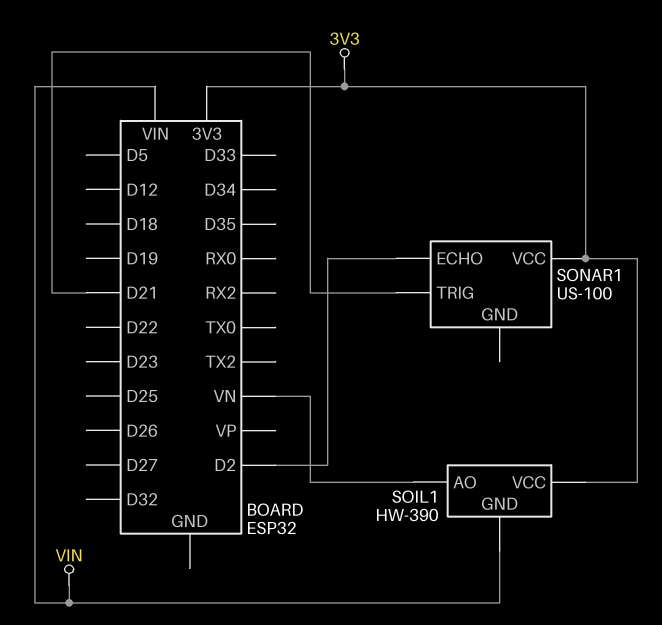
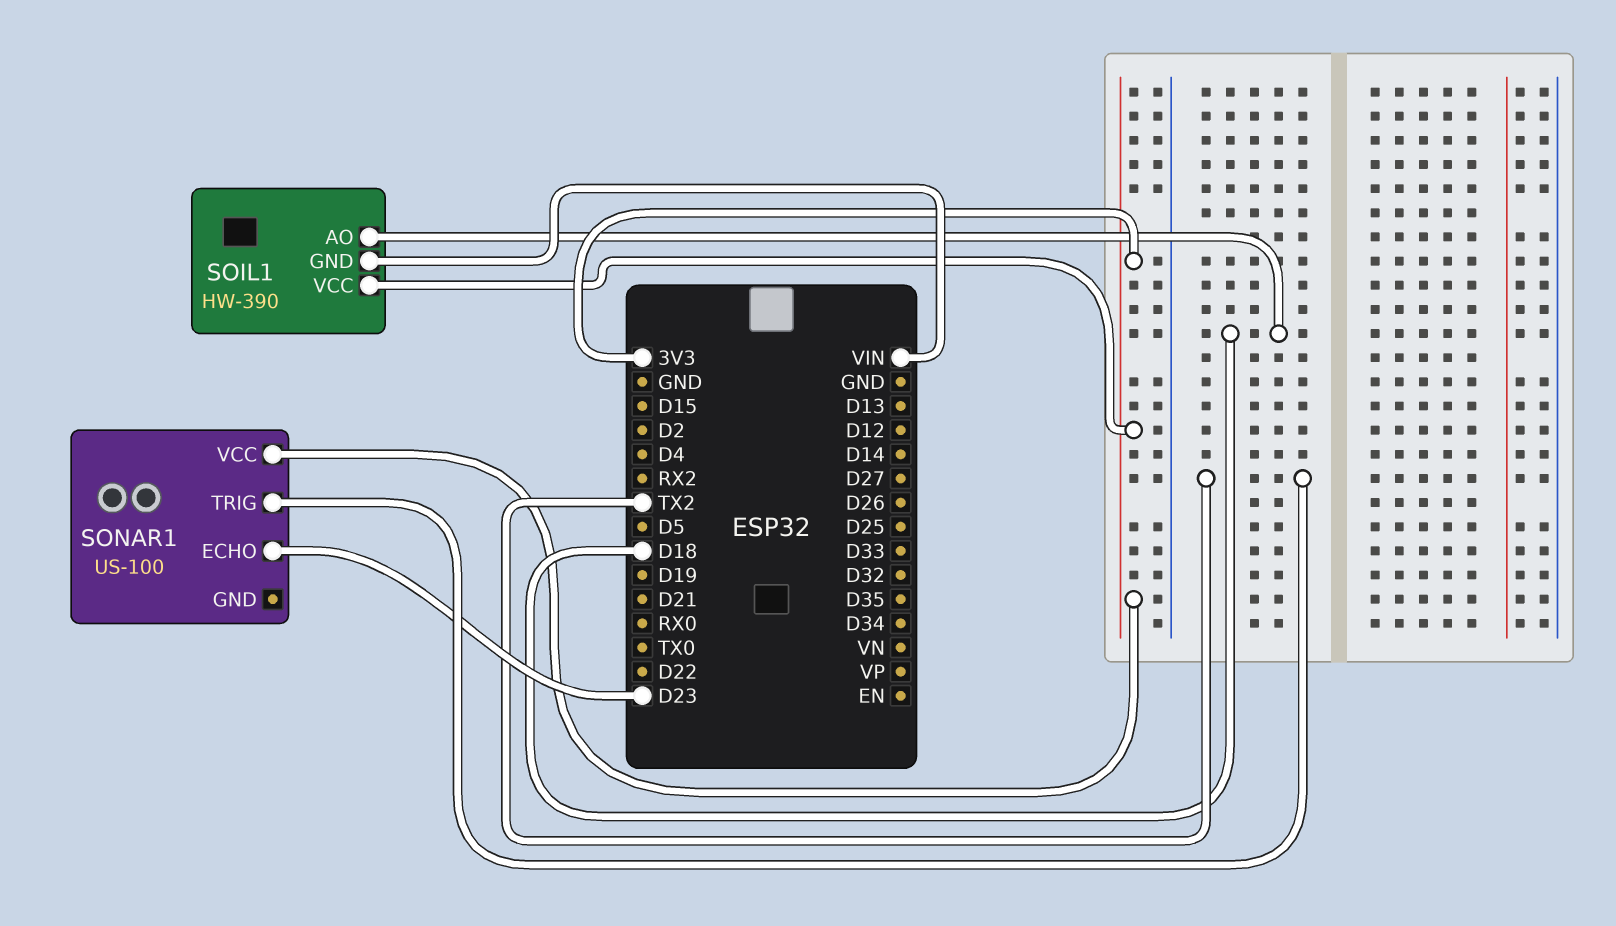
SOIL1 pin AO: VN -> D18
SONAR1 pin ECHO: D2 -> D23
SONAR1 pin TRIG: D21 -> TX2

